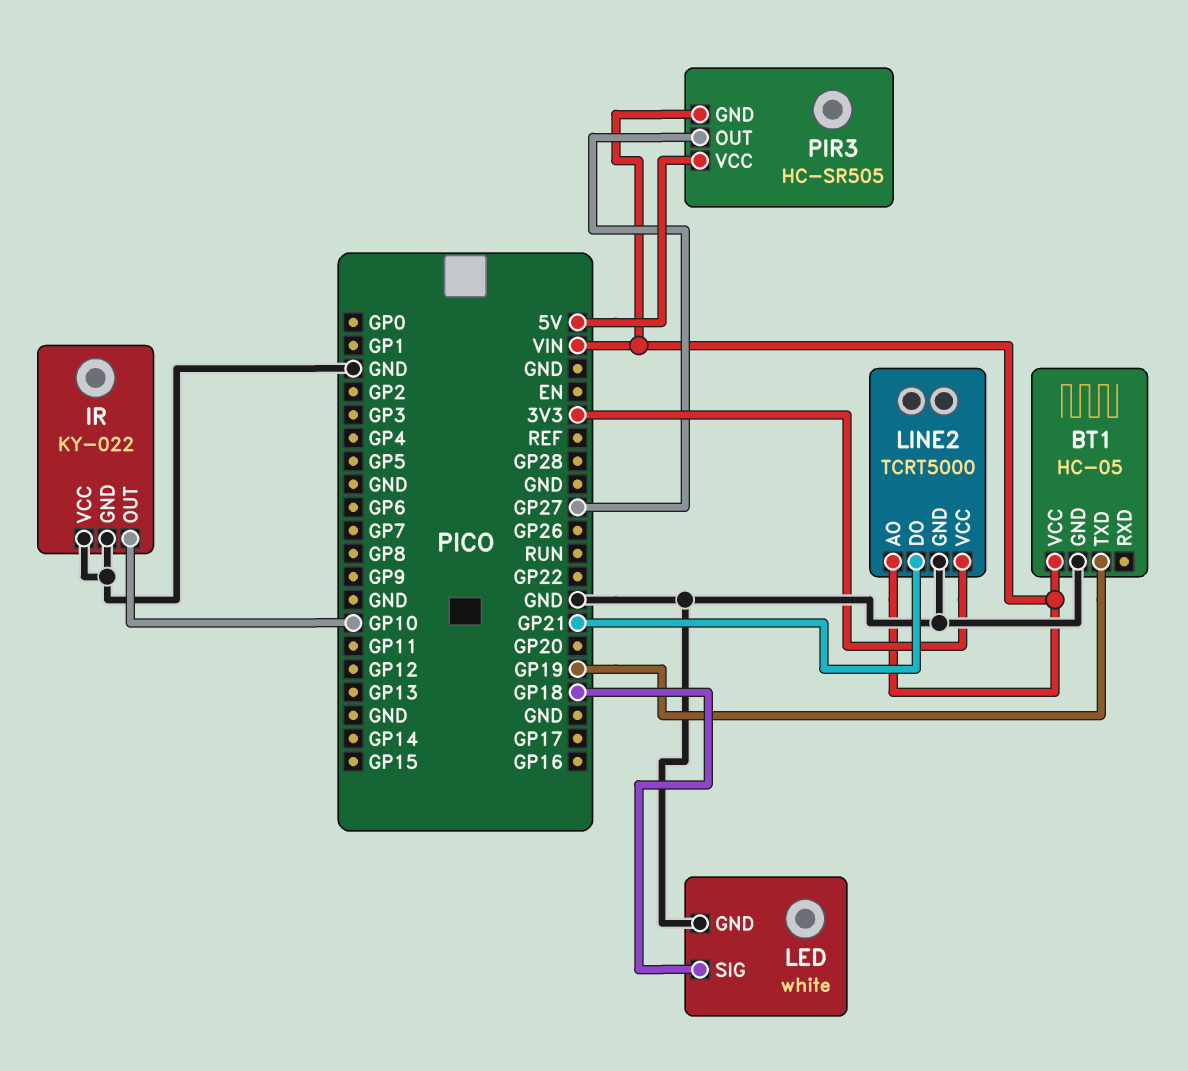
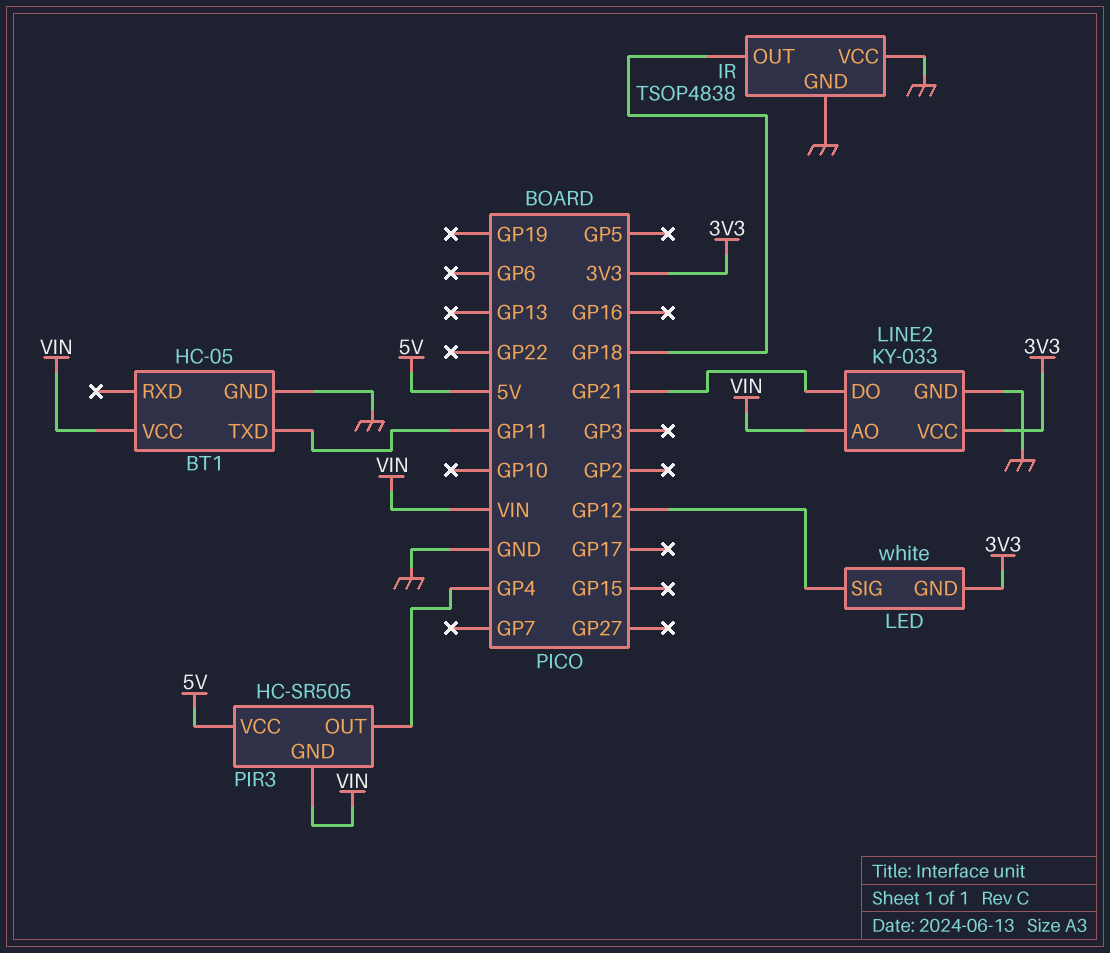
BT1 pin TXD: GP19 -> GP11
IR: KY-022 -> TSOP4838
IR pin OUT: GP10 -> GP18
LED pin GND: GND -> 3V3
LED pin SIG: GP18 -> GP12
LINE2: TCRT5000 -> KY-033
PIR3 pin OUT: GP27 -> GP4

